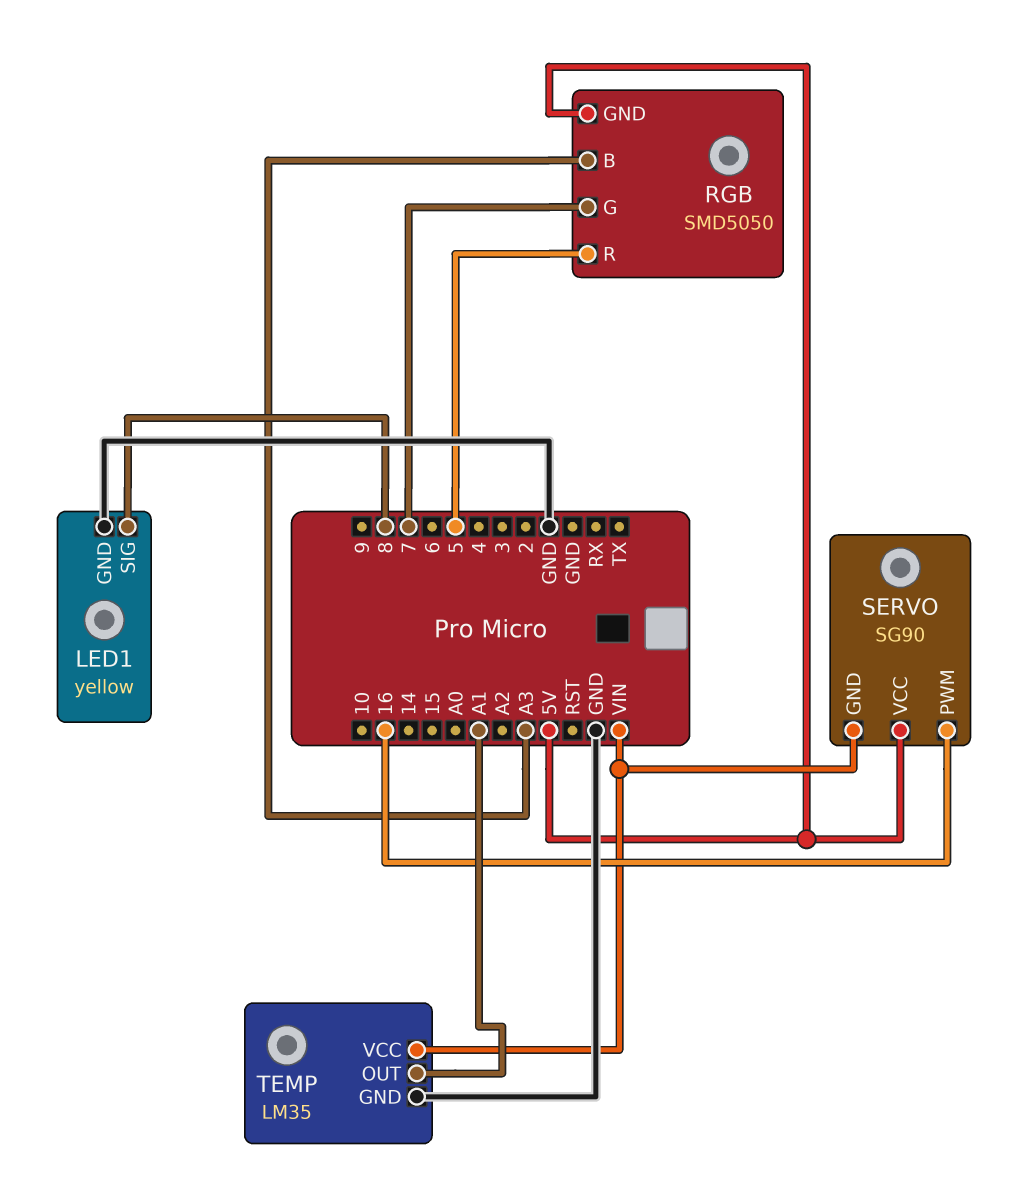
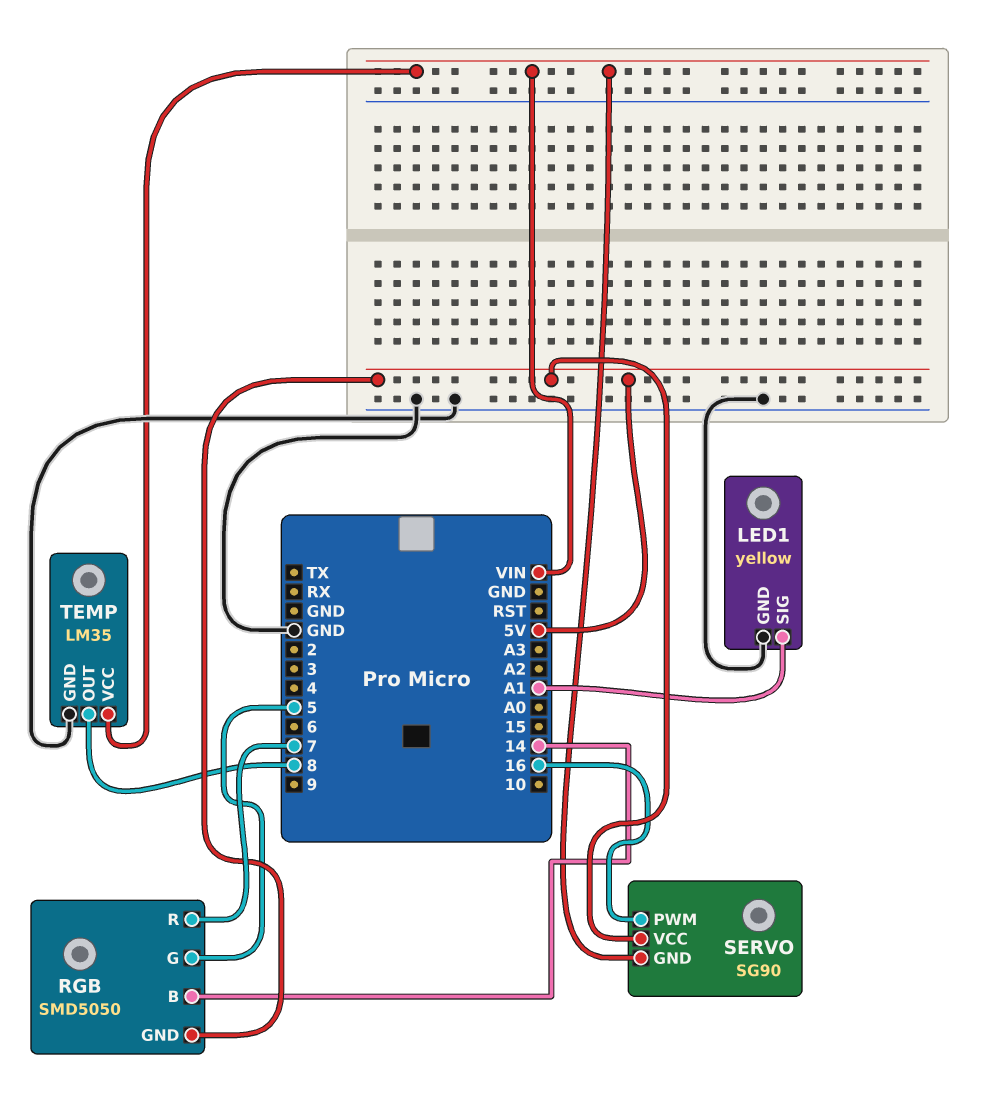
LED1 pin SIG: 8 -> A1
RGB pin B: A3 -> 14
RGB pin G: 7 -> 5
RGB pin R: 5 -> 7
TEMP pin OUT: A1 -> 8

